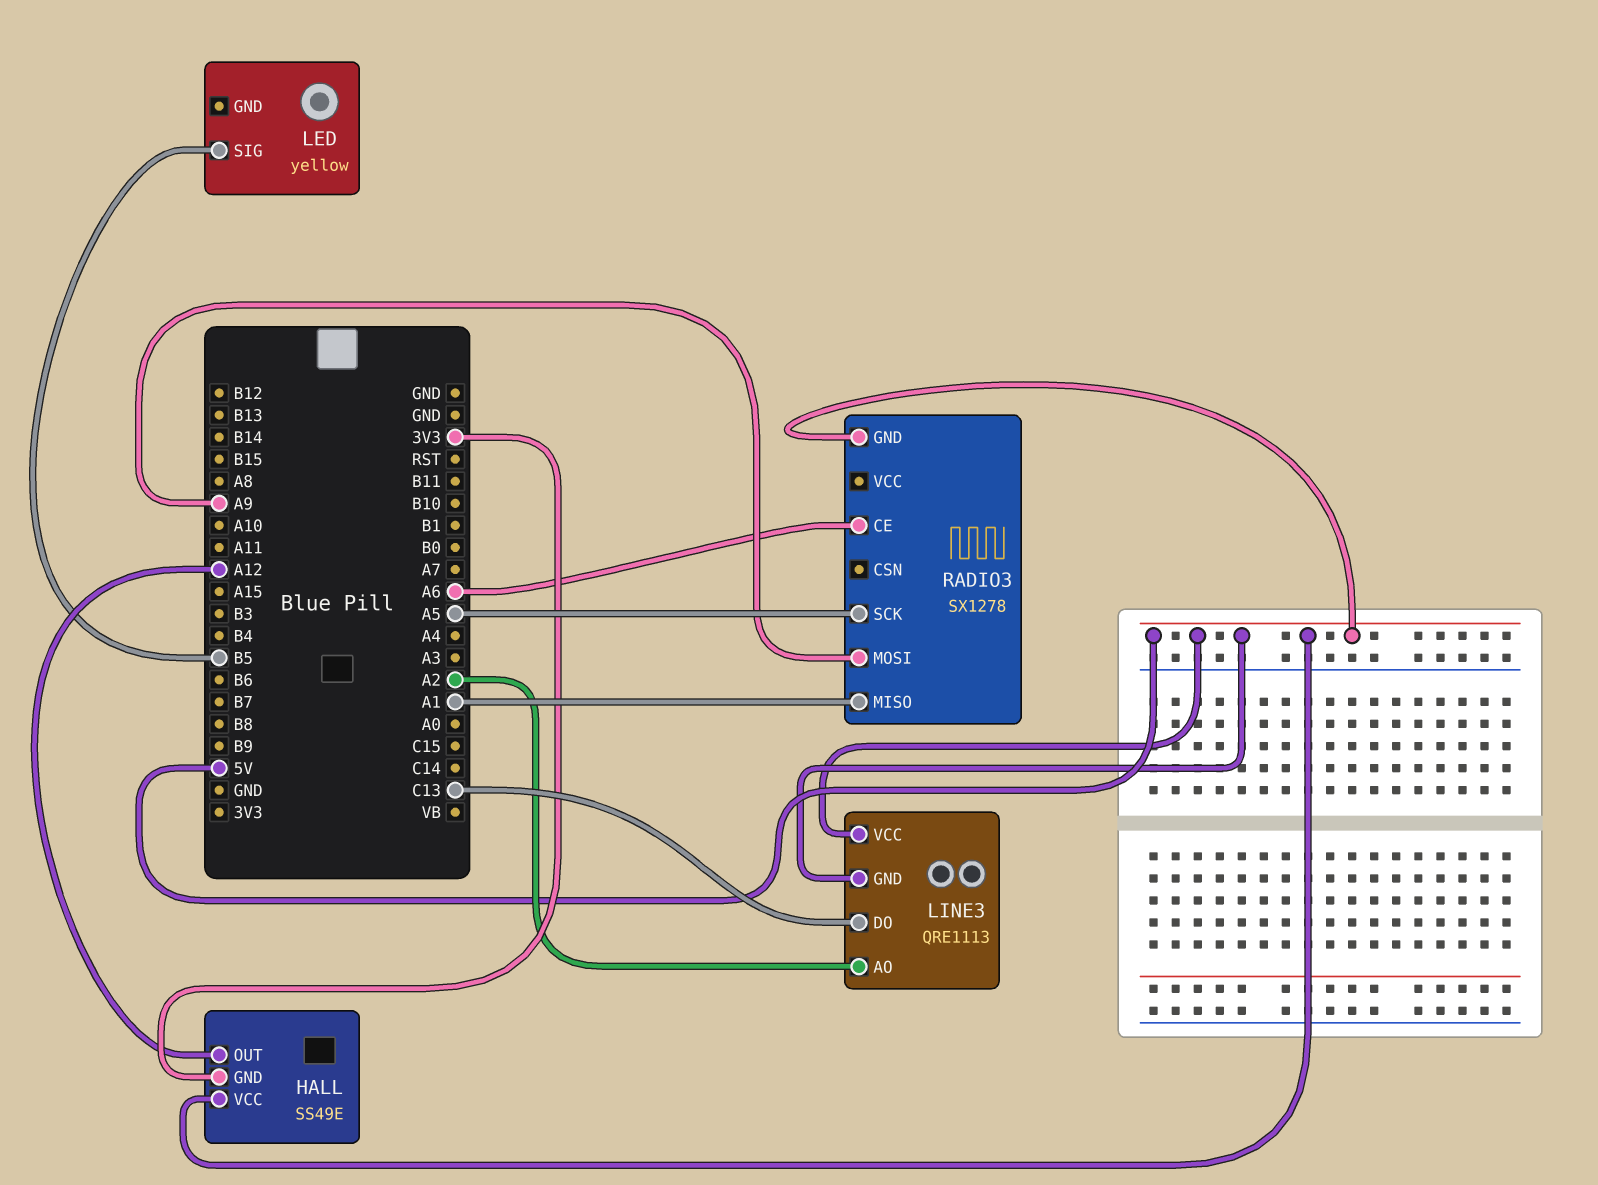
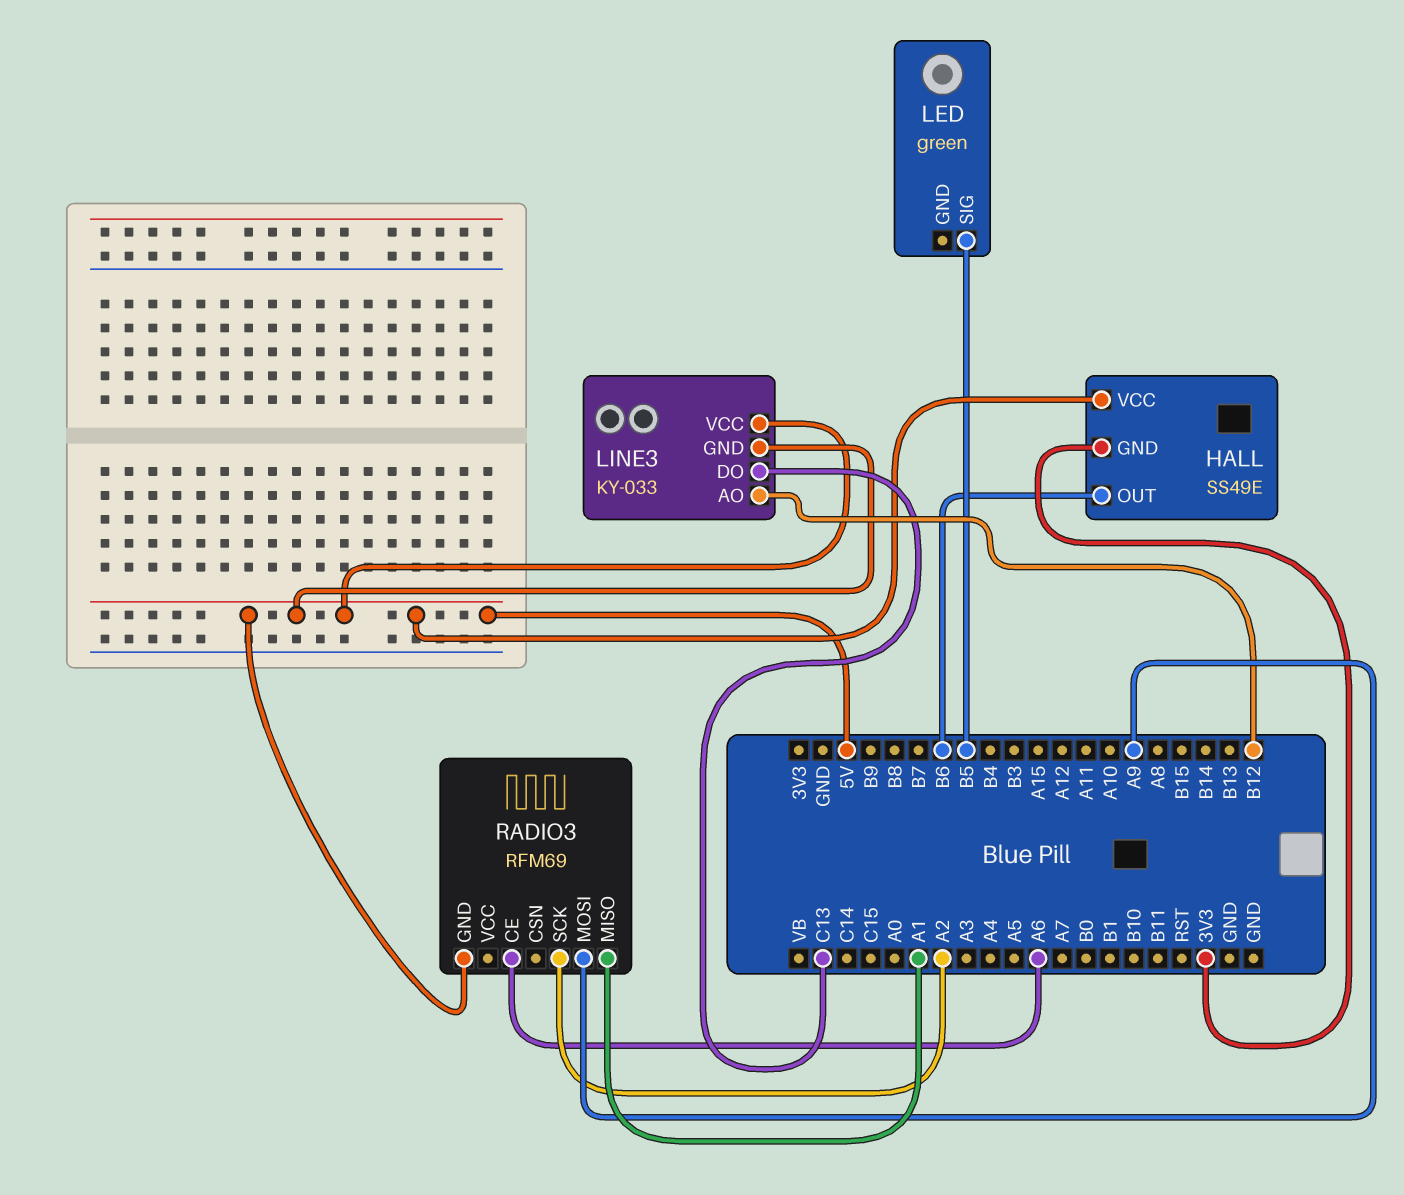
HALL pin OUT: A12 -> B6
LED: yellow -> green
LINE3: QRE1113 -> KY-033
LINE3 pin AO: A2 -> B12
RADIO3: SX1278 -> RFM69
RADIO3 pin SCK: A5 -> A2

